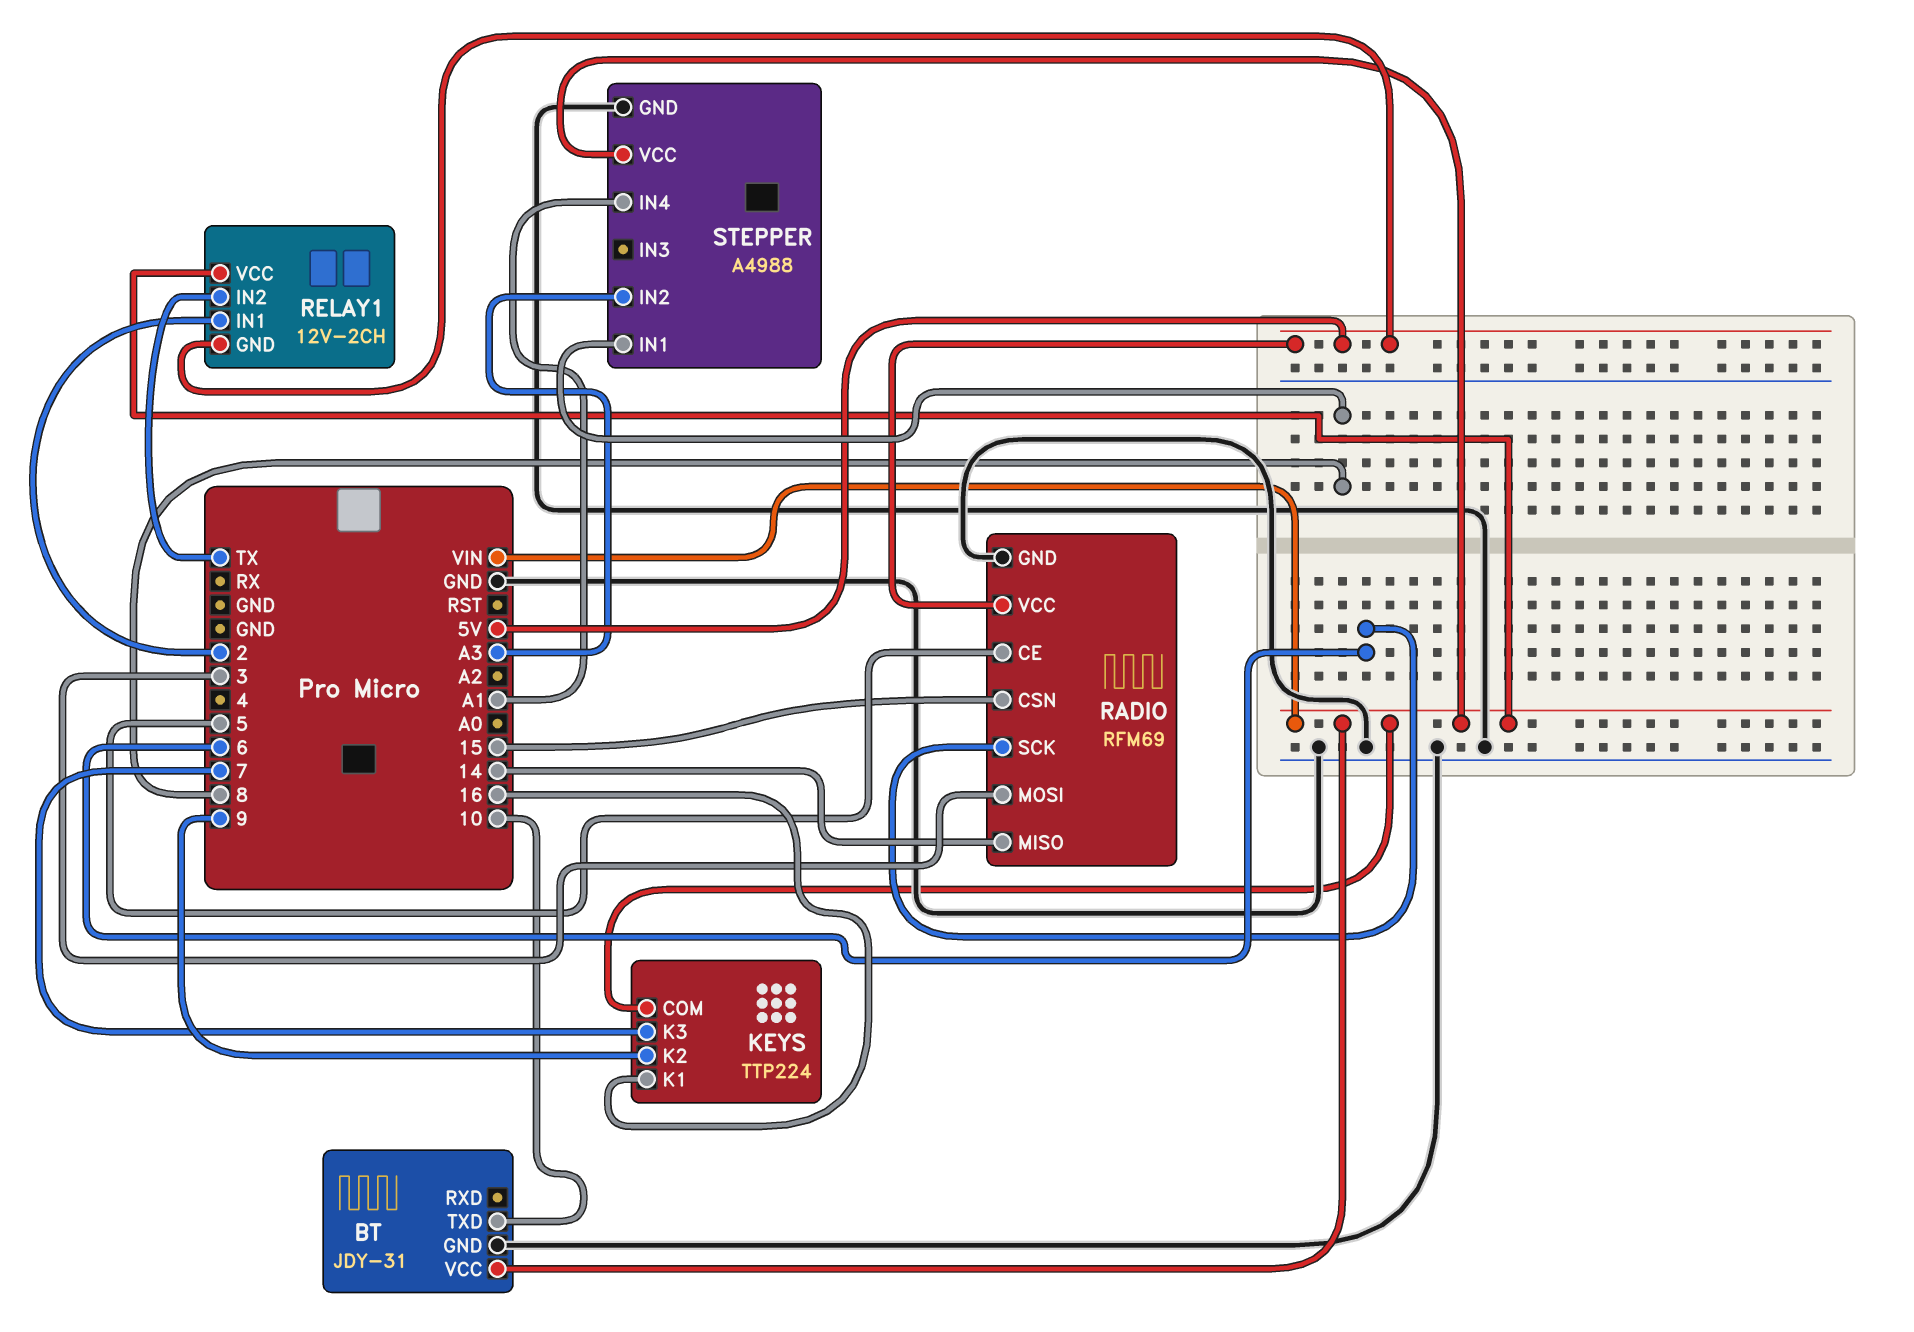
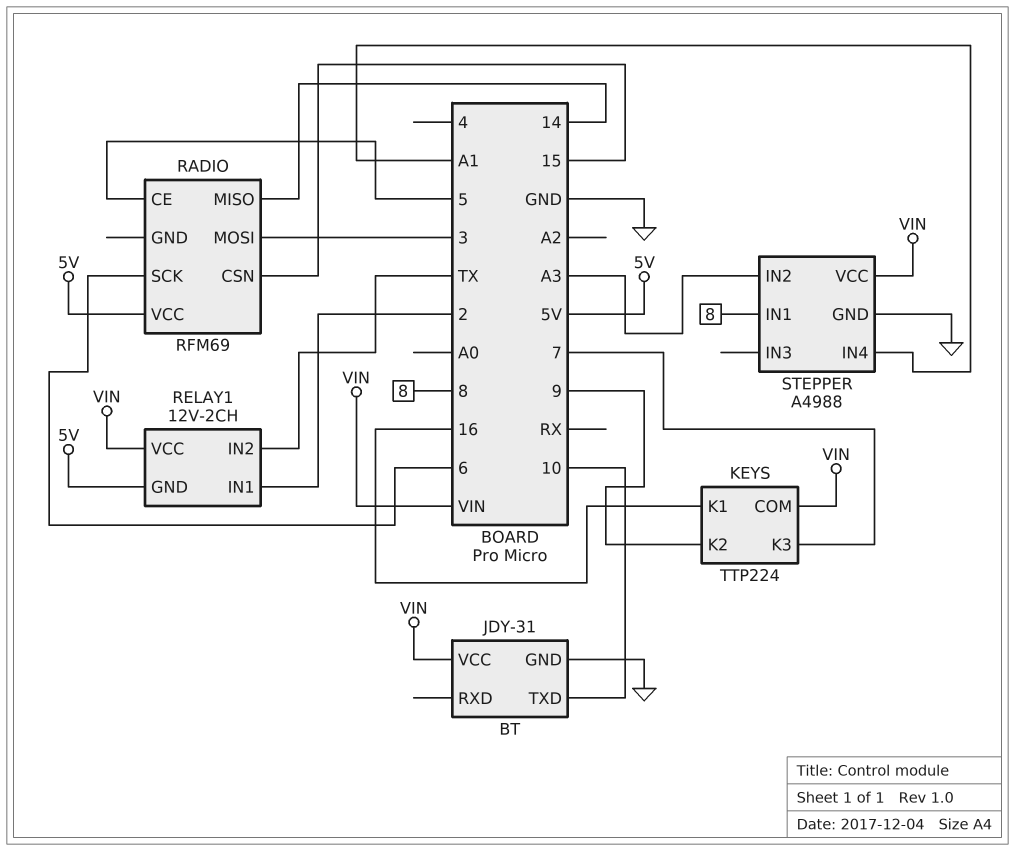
RADIO pin GND: GND -> none

